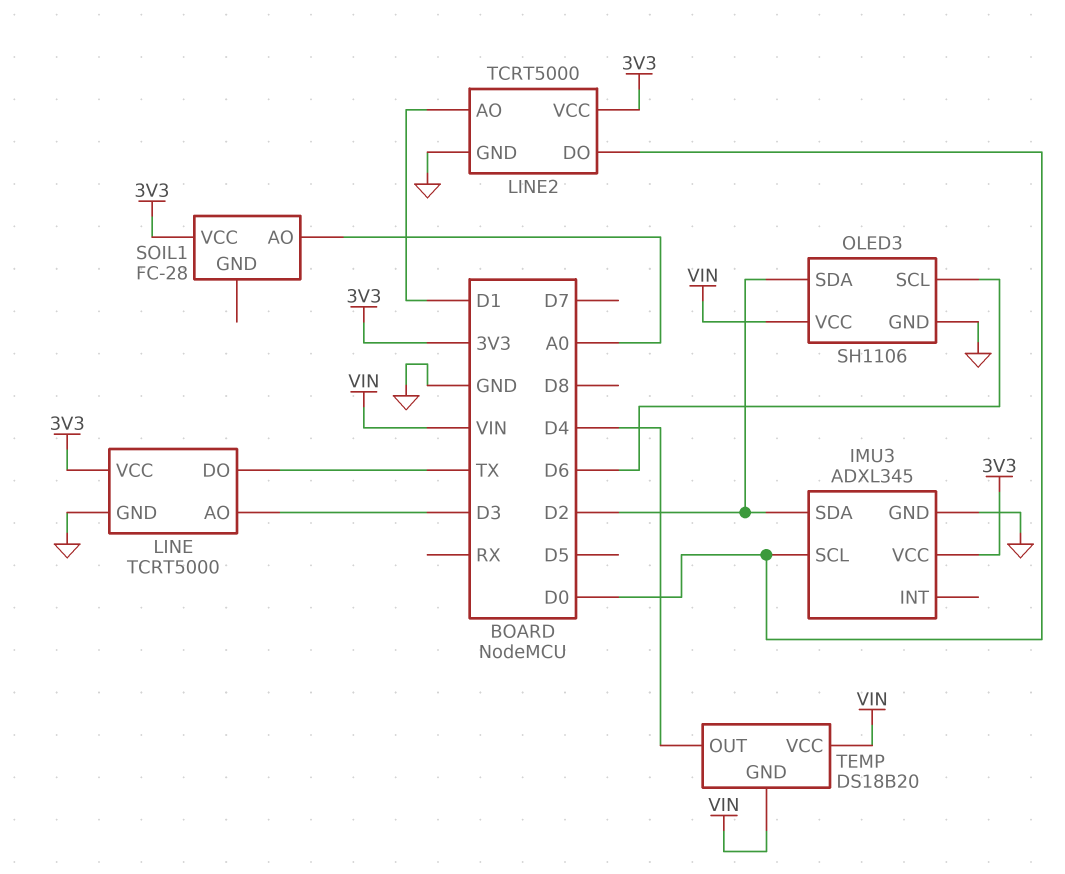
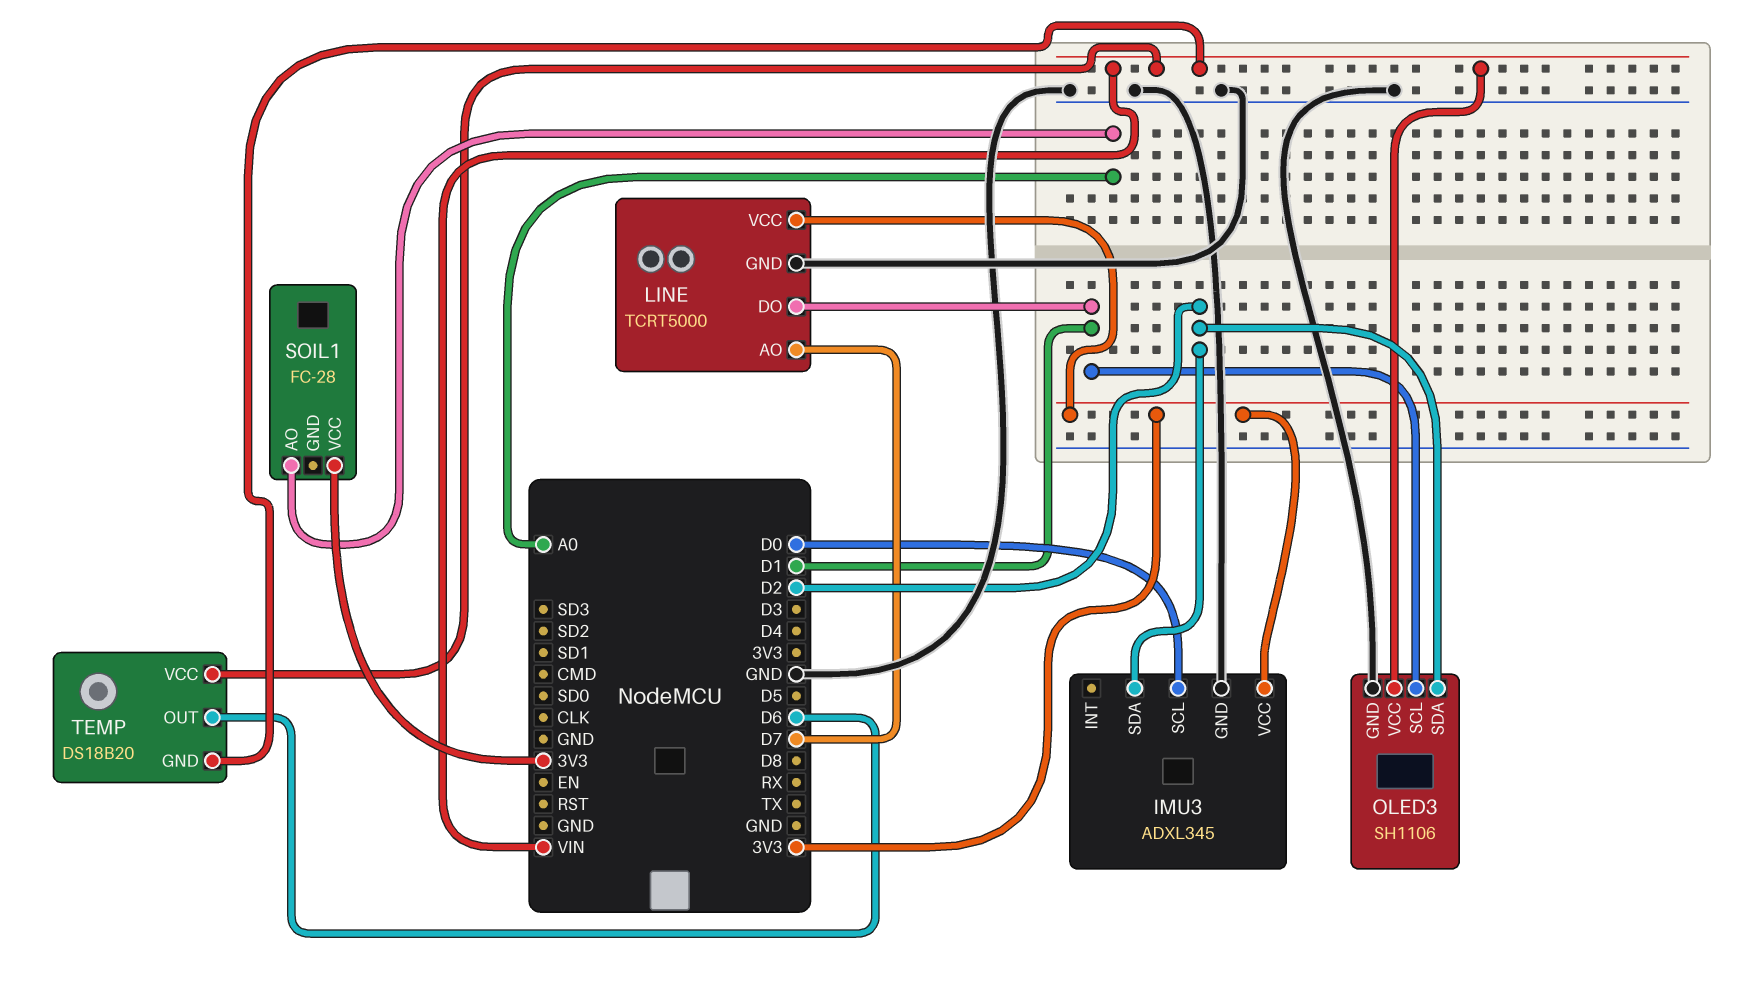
LINE pin AO: D3 -> D7
LINE pin DO: TX -> D1
LINE2: TCRT5000 -> none
LINE2 pin AO: D1 -> none
LINE2 pin DO: D0 -> none
LINE2 pin GND: GND -> none
LINE2 pin VCC: 3V3 -> none
OLED3 pin SCL: D6 -> D1
TEMP pin OUT: D4 -> D6

